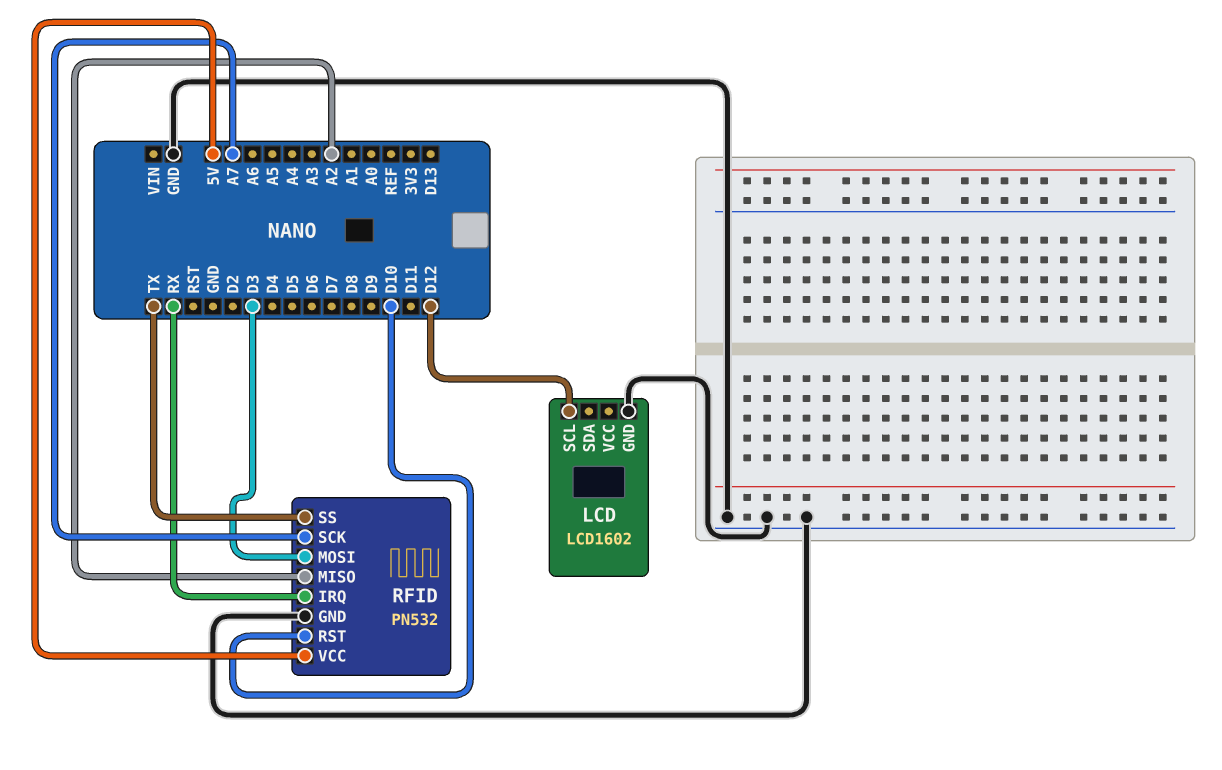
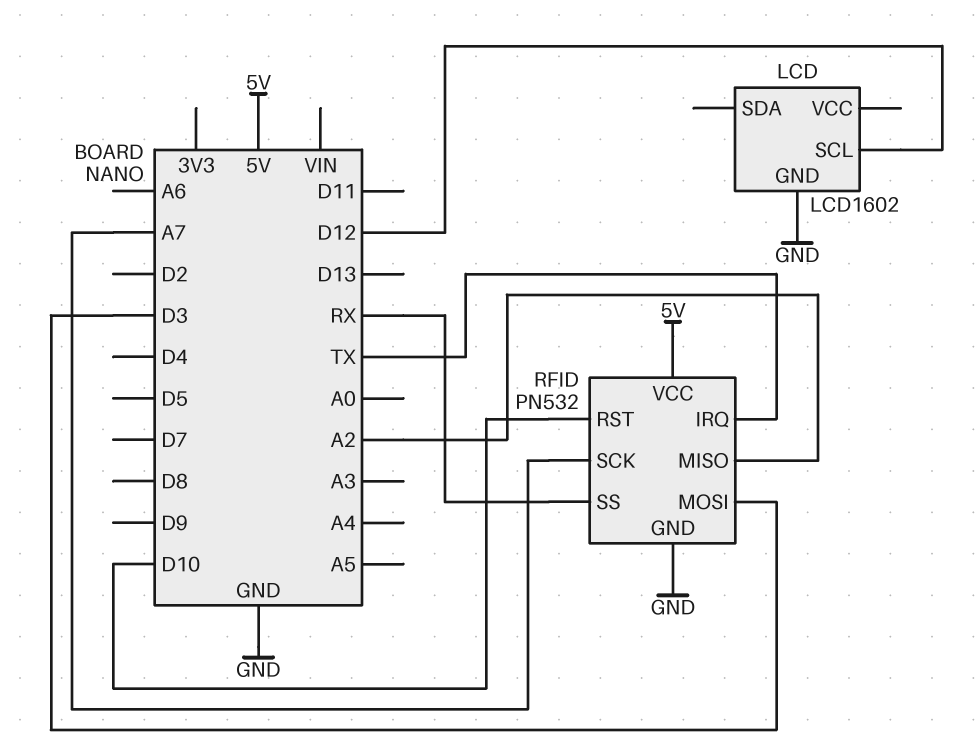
RFID pin IRQ: RX -> TX
RFID pin SS: TX -> RX

